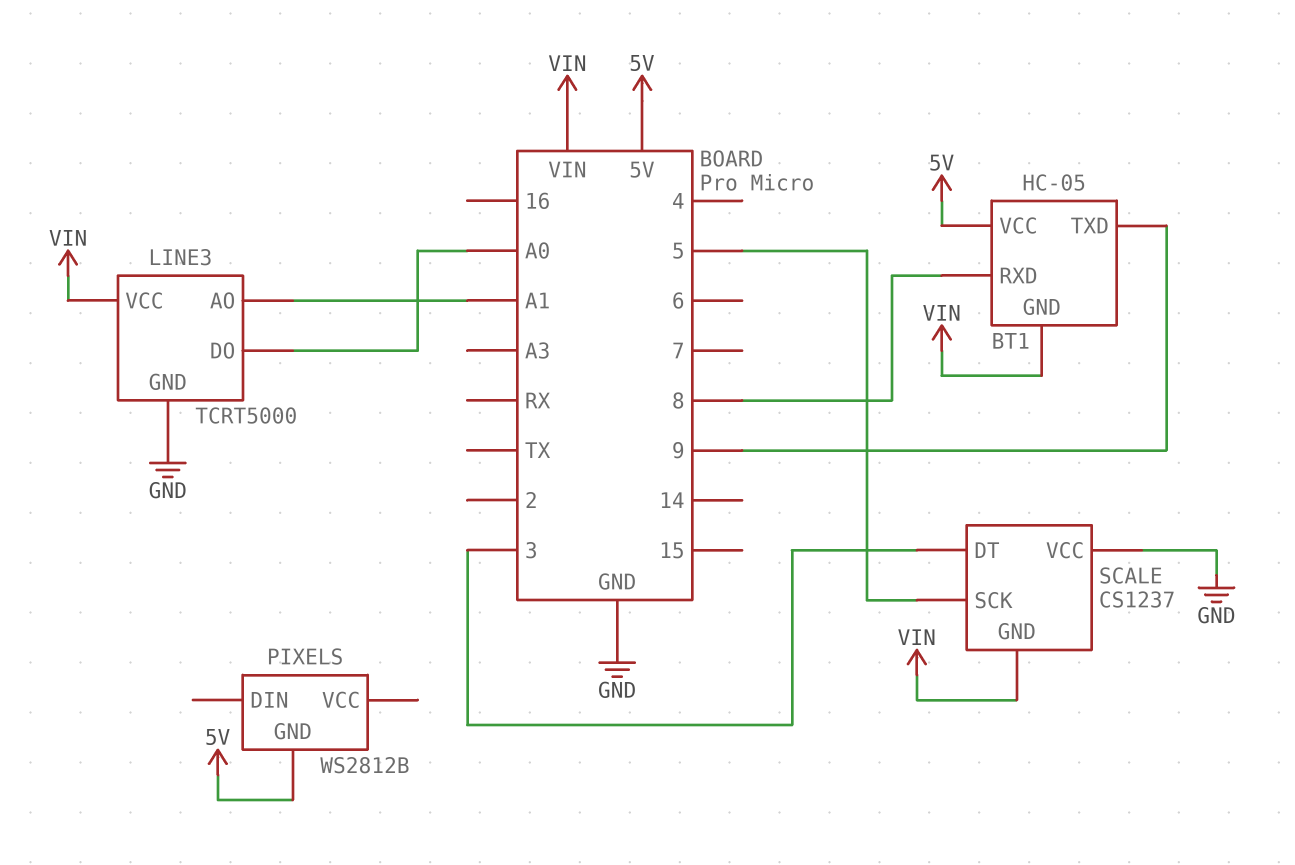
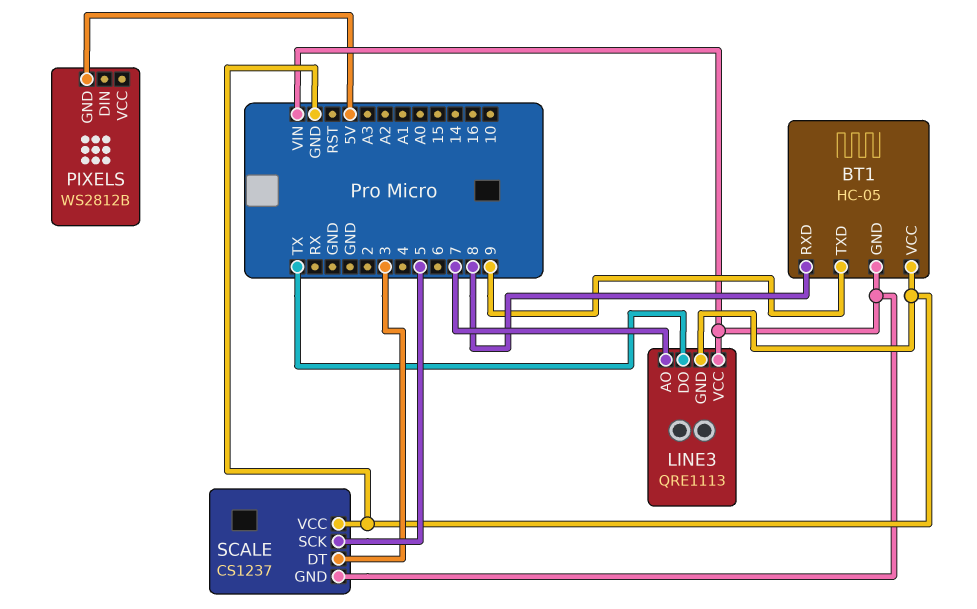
BT1 pin VCC: 5V -> GND
LINE3: TCRT5000 -> QRE1113
LINE3 pin AO: A1 -> 7
LINE3 pin DO: A0 -> TX

